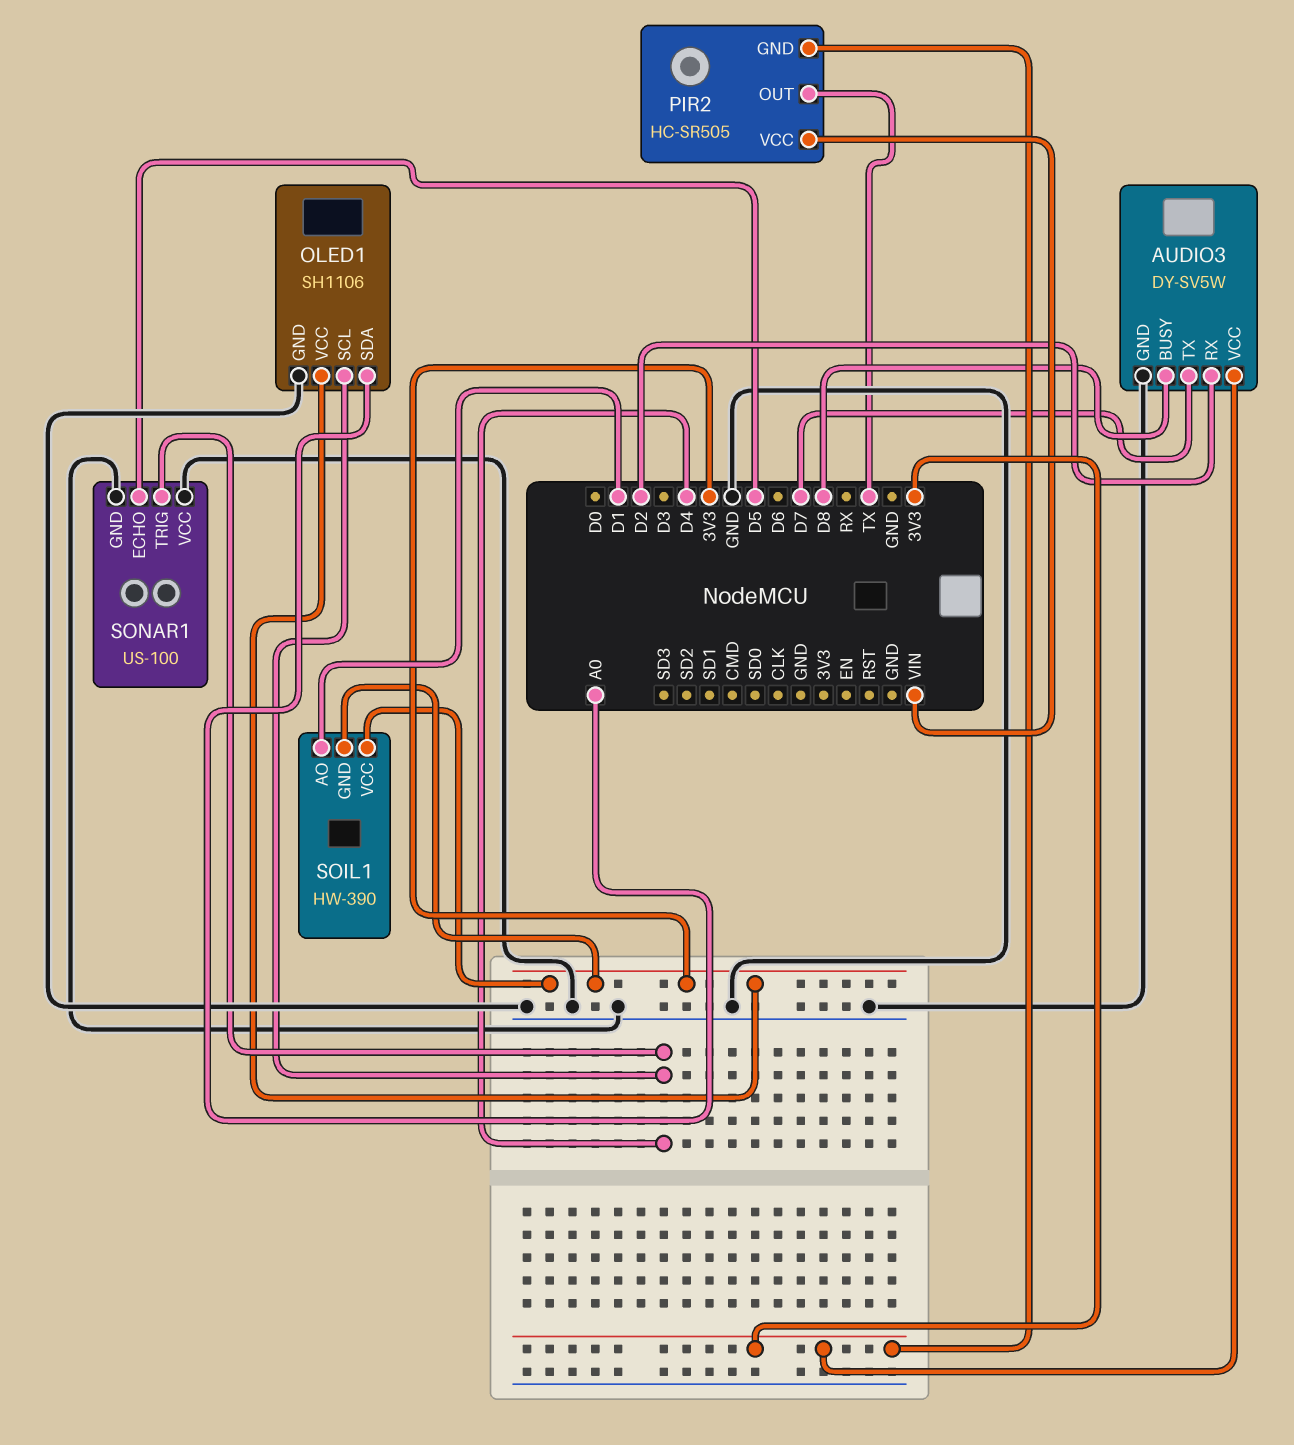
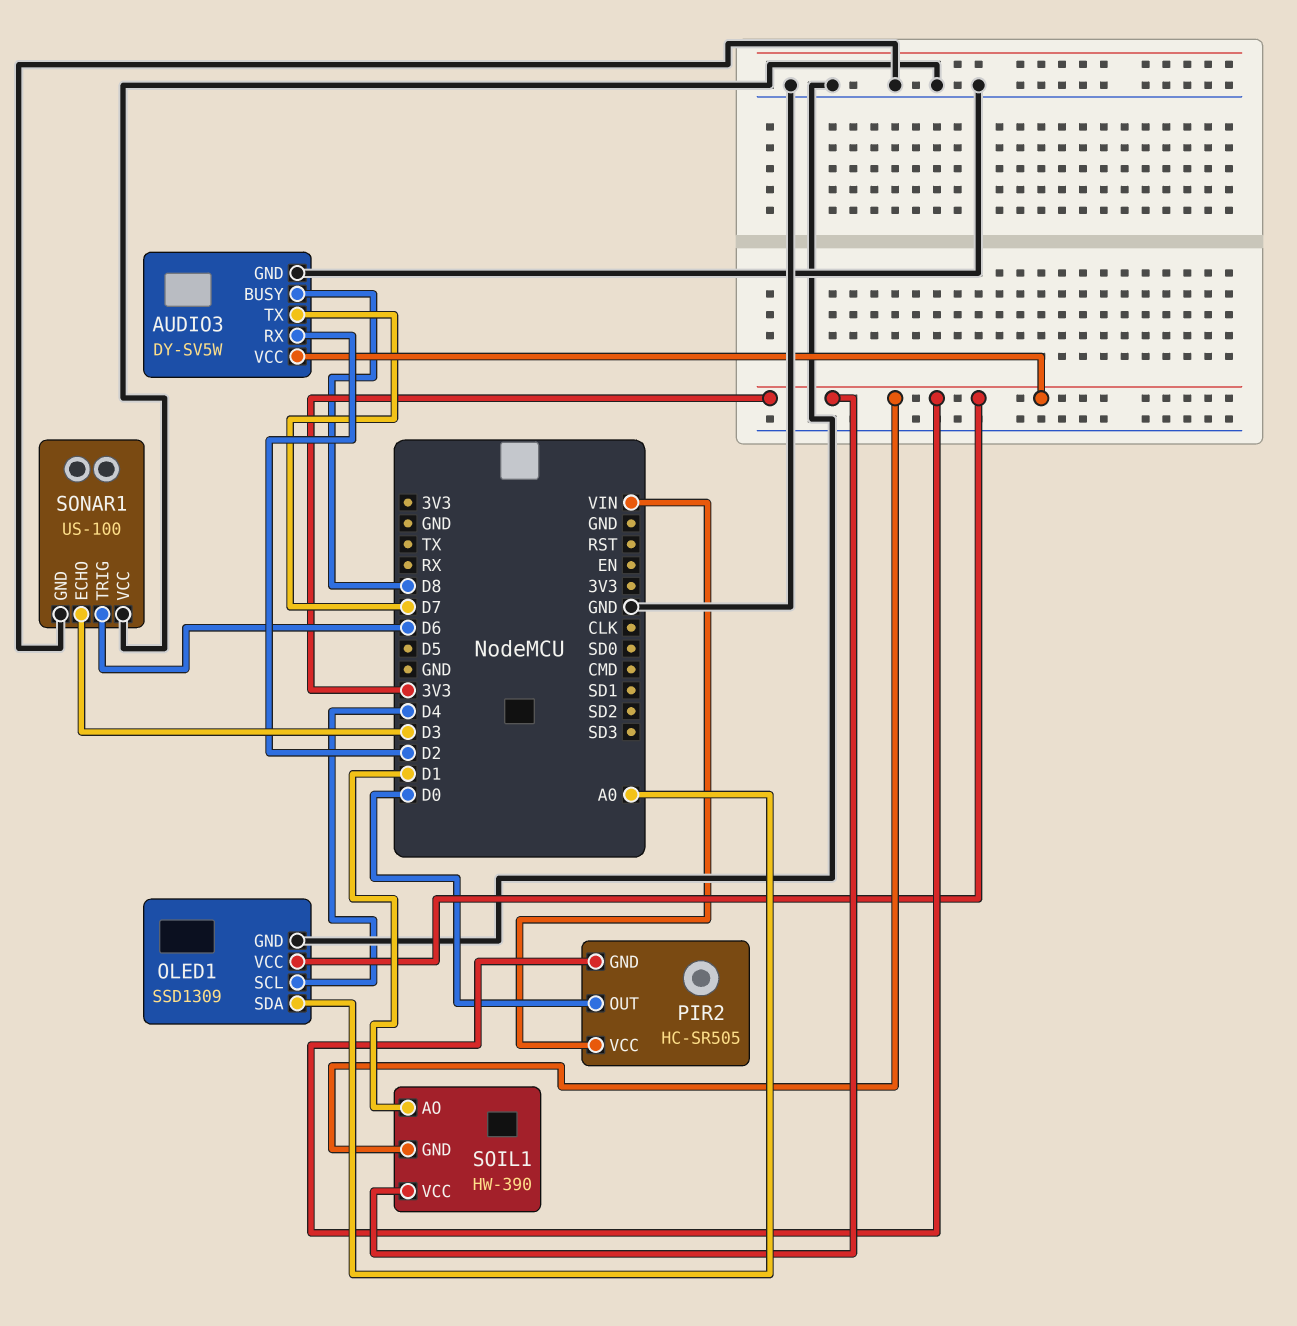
OLED1: SH1106 -> SSD1309
PIR2 pin OUT: TX -> D0
SONAR1 pin ECHO: D5 -> D3
SONAR1 pin TRIG: D4 -> D6

